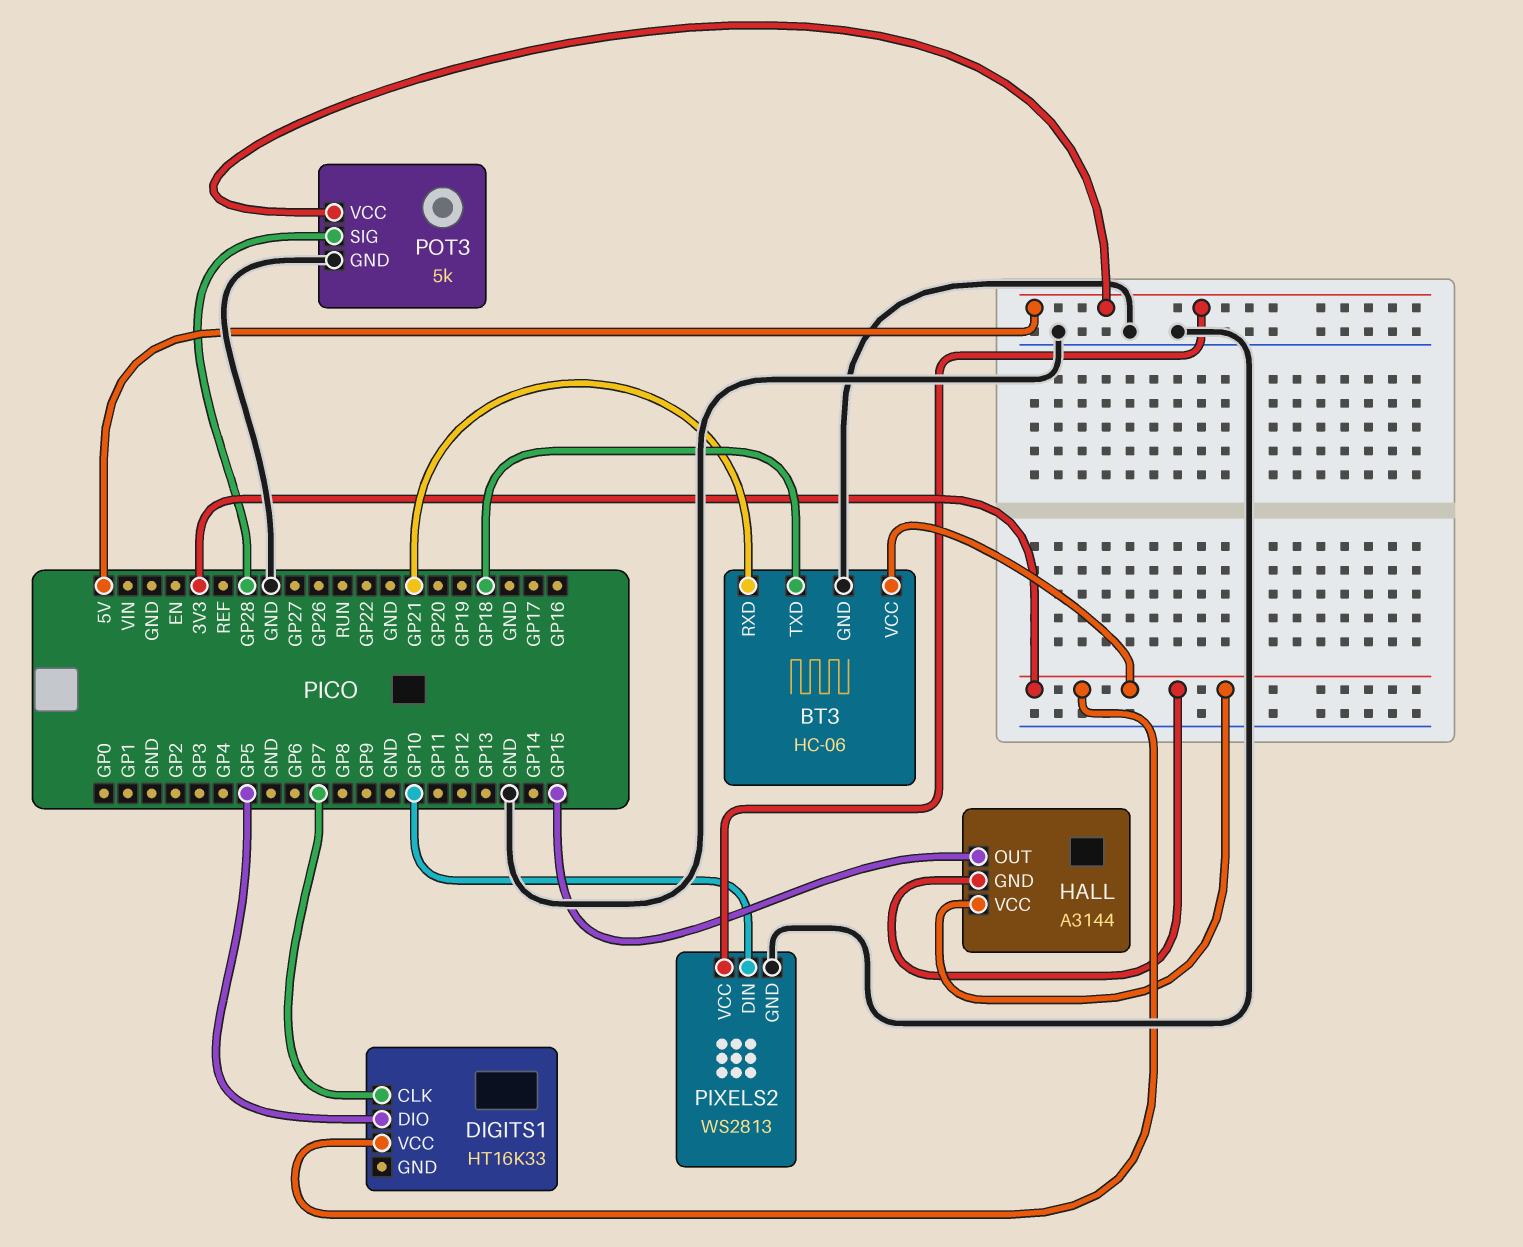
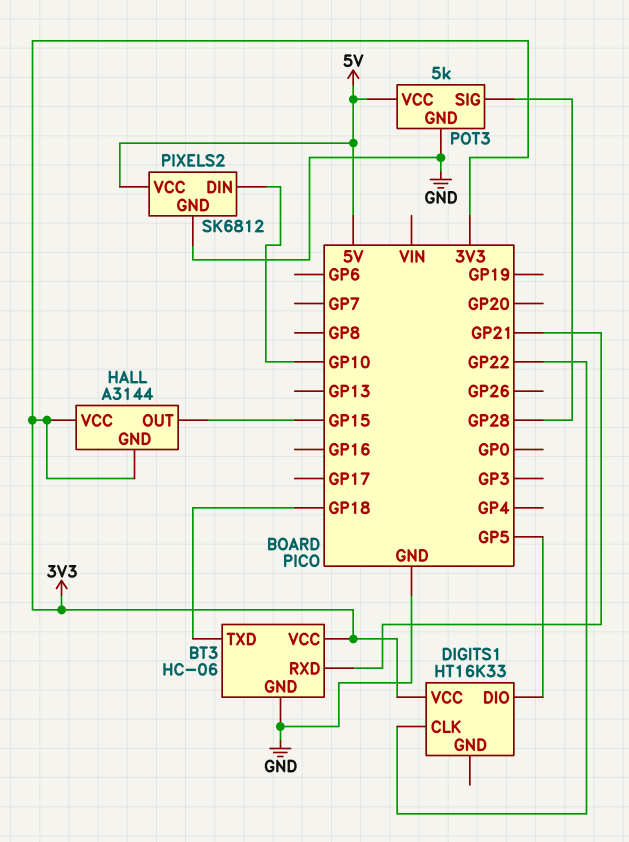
DIGITS1 pin CLK: GP7 -> GP22
PIXELS2: WS2813 -> SK6812

